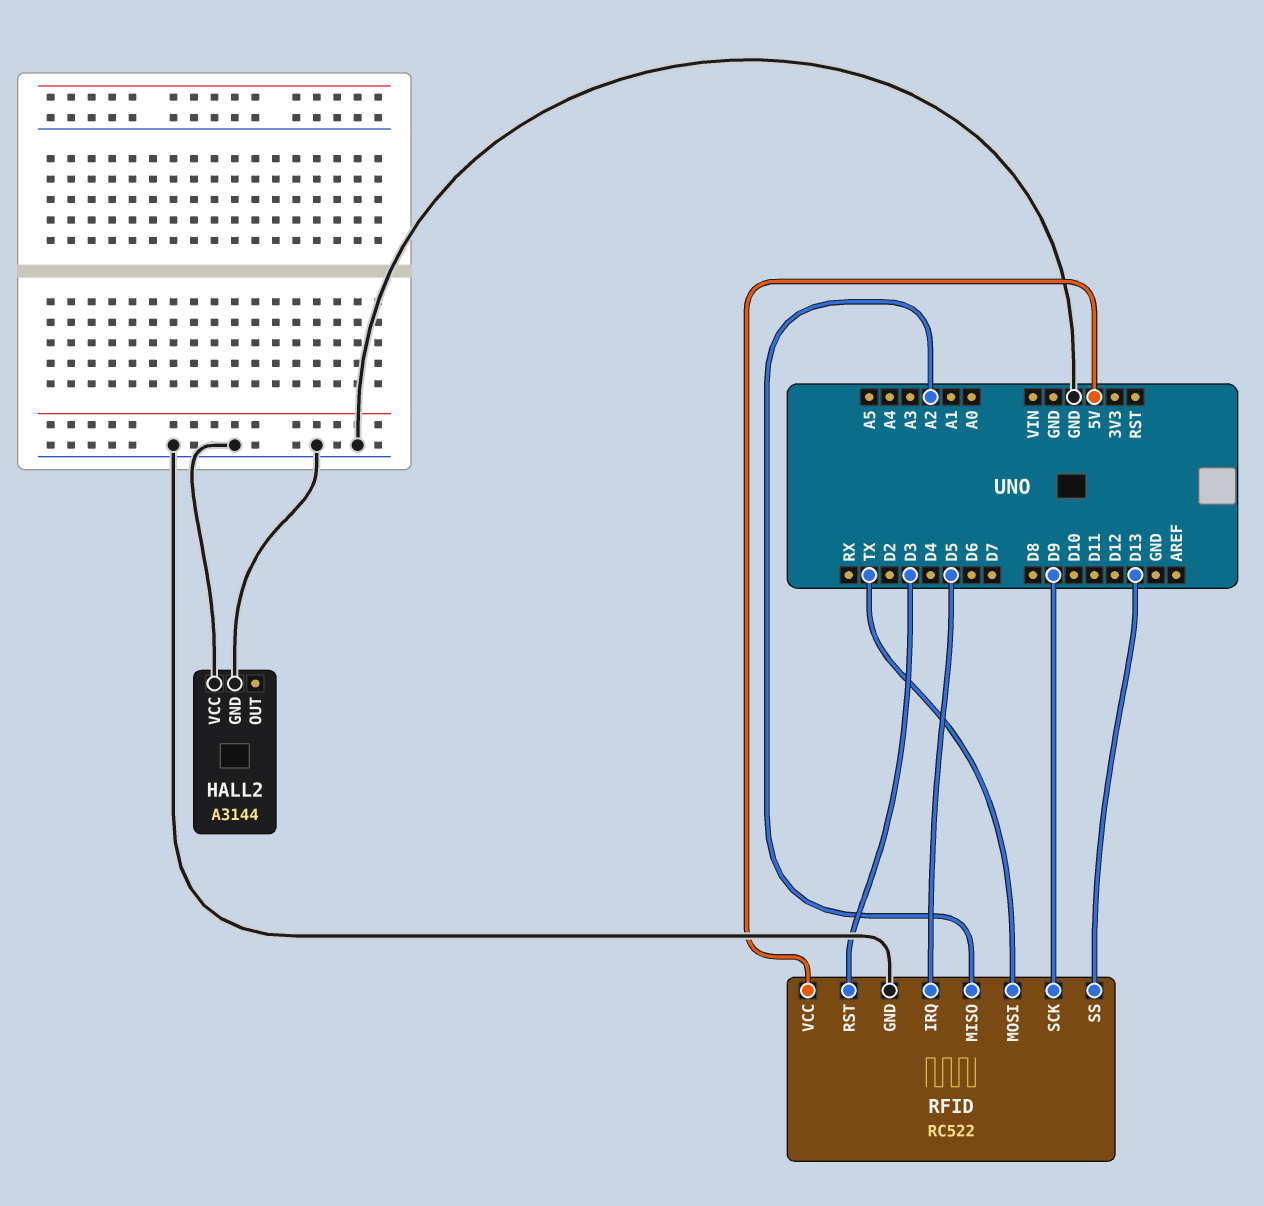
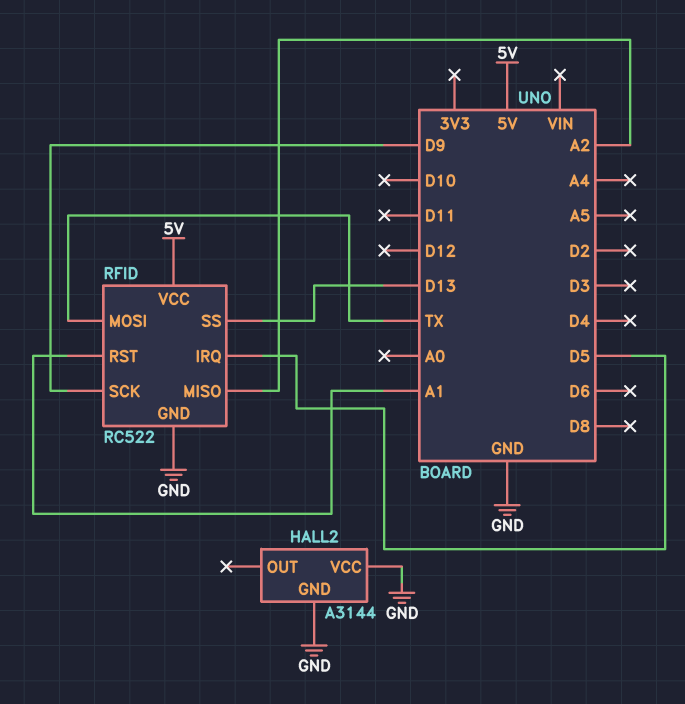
RFID pin RST: D3 -> A1

